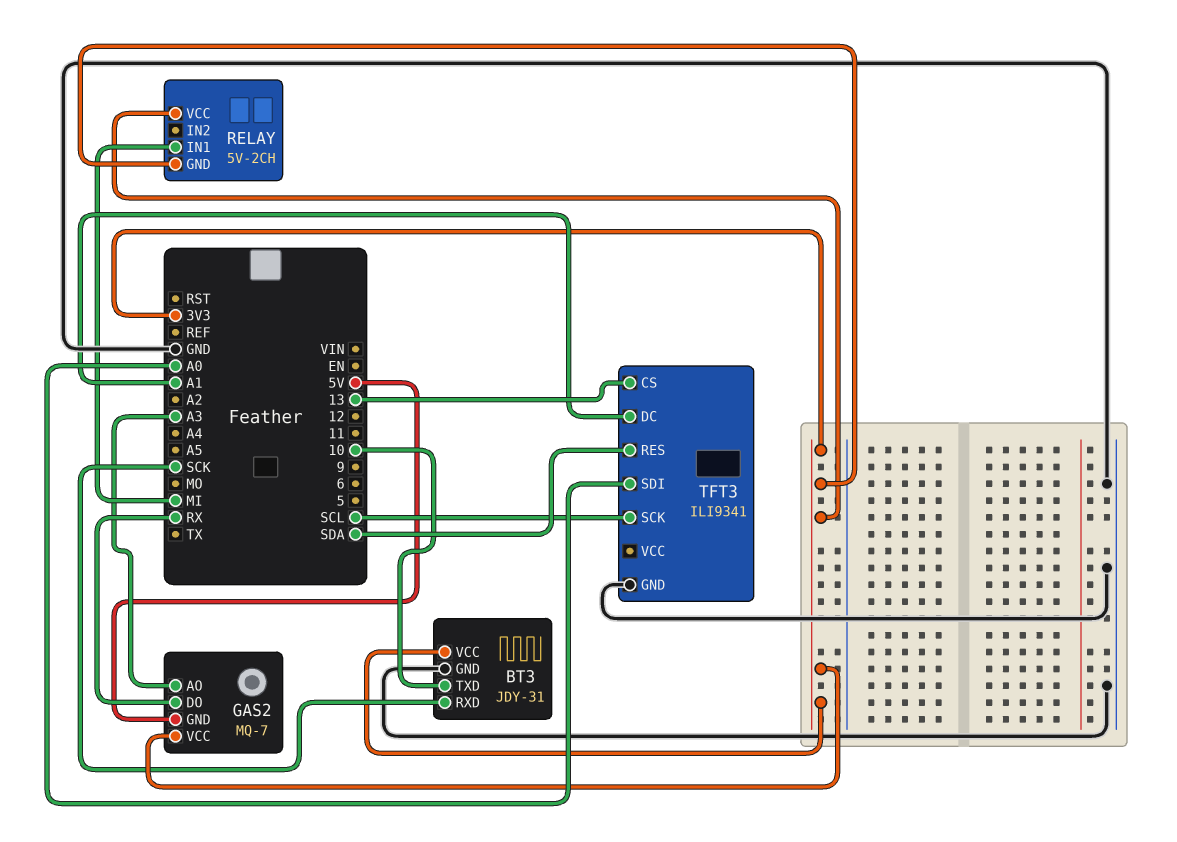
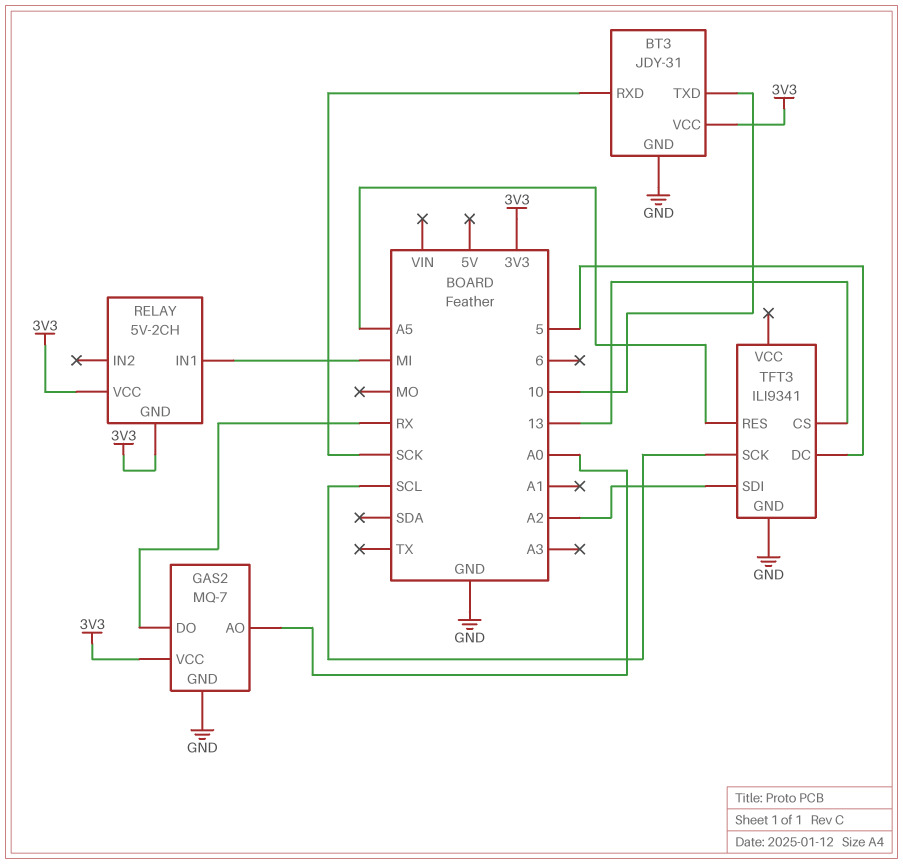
GAS2 pin AO: A3 -> A0
GAS2 pin GND: 5V -> GND
TFT3 pin DC: A1 -> 5
TFT3 pin RES: SDA -> A5
TFT3 pin SDI: A0 -> A2

